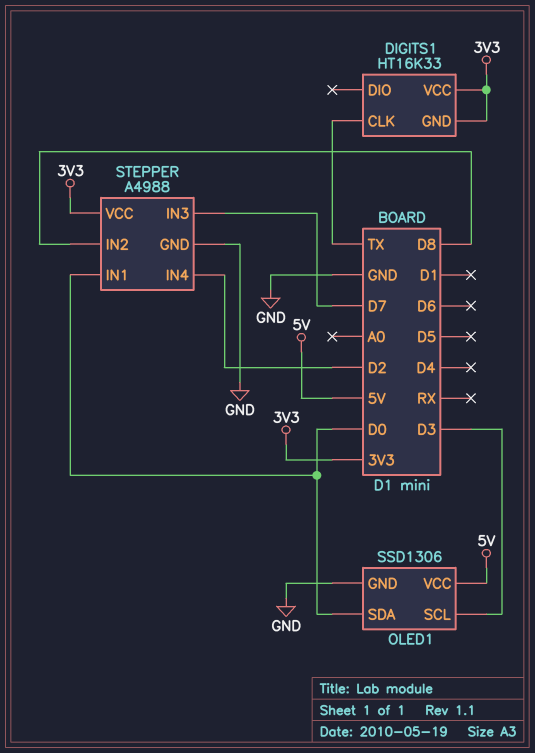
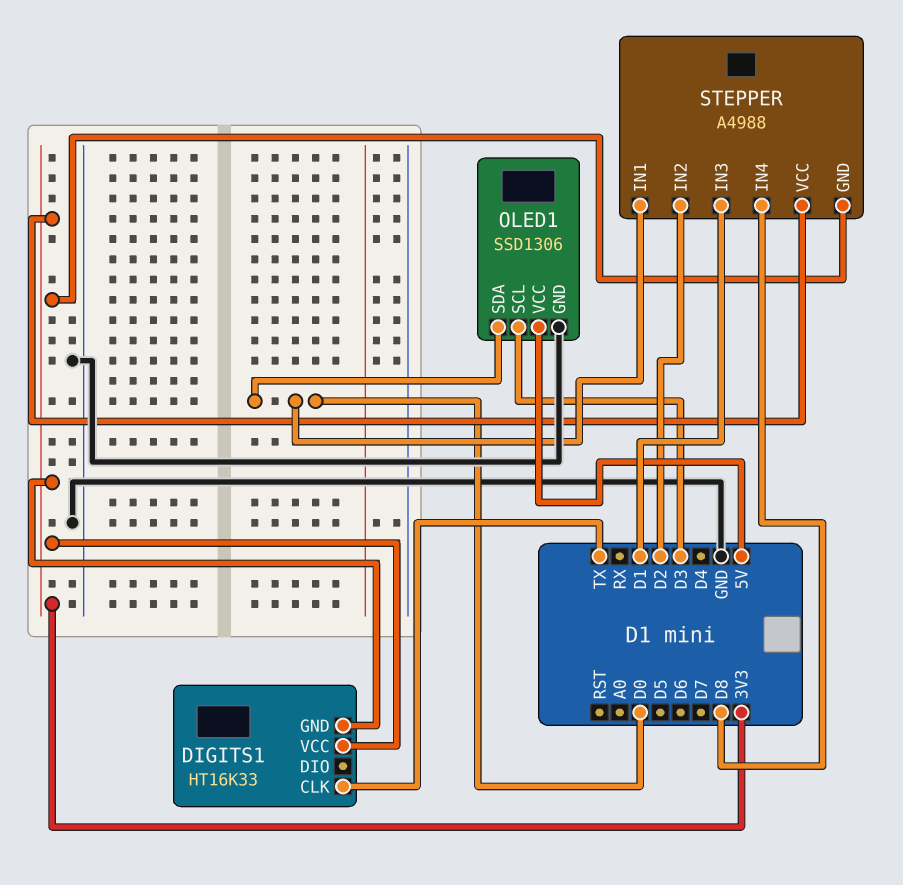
STEPPER pin GND: GND -> 3V3
STEPPER pin IN2: D8 -> D2
STEPPER pin IN3: D7 -> D1
STEPPER pin IN4: D2 -> D8

